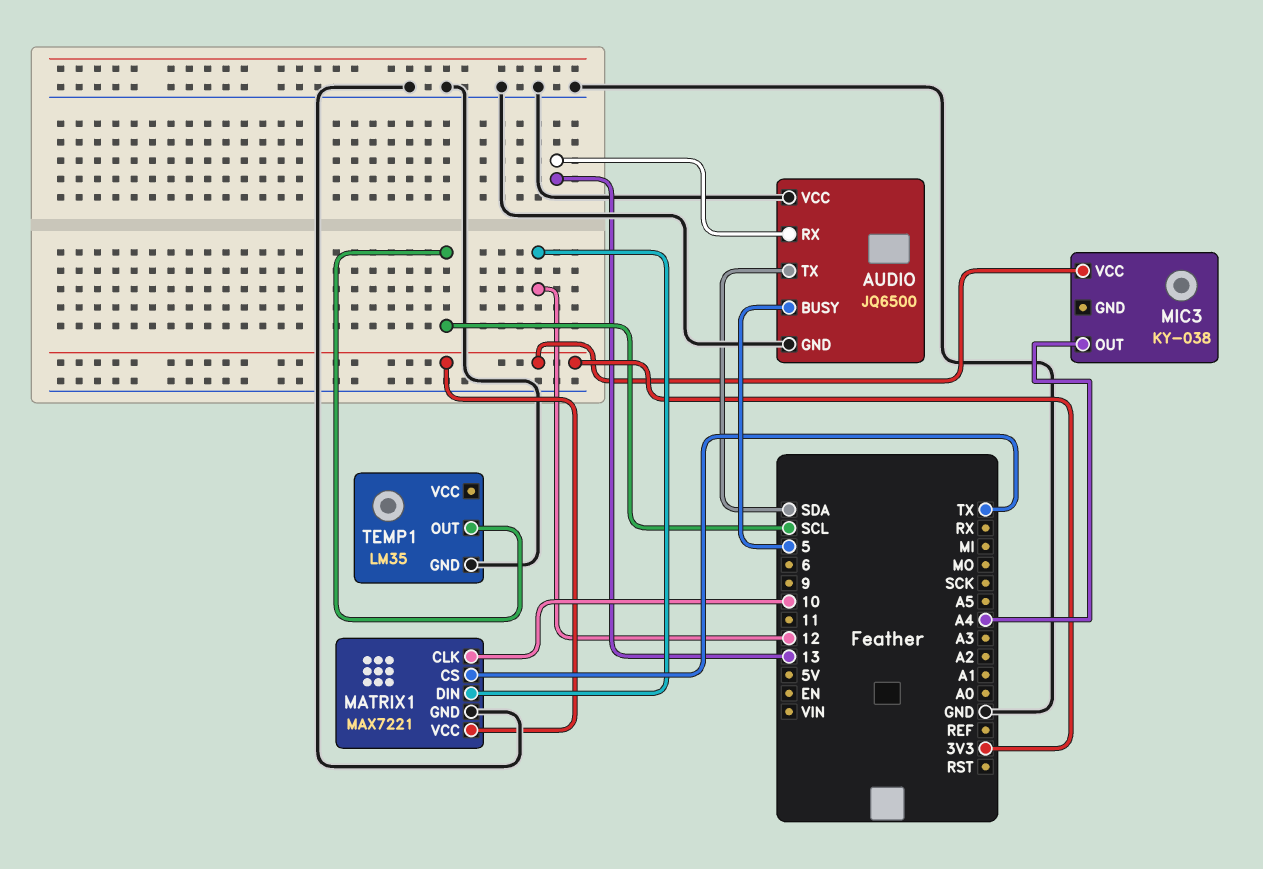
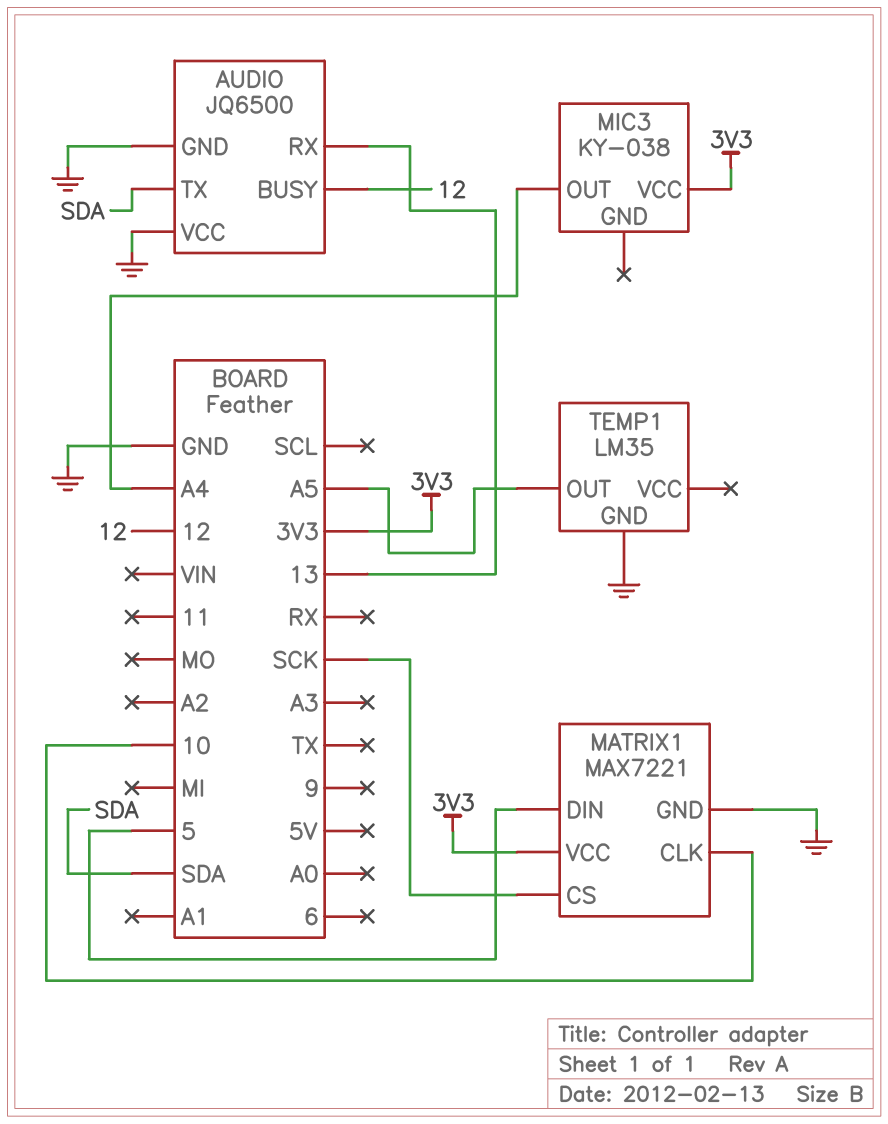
AUDIO pin BUSY: 5 -> 12
MATRIX1 pin CS: TX -> SCK
MATRIX1 pin DIN: 12 -> 5
TEMP1 pin OUT: SCL -> A5

